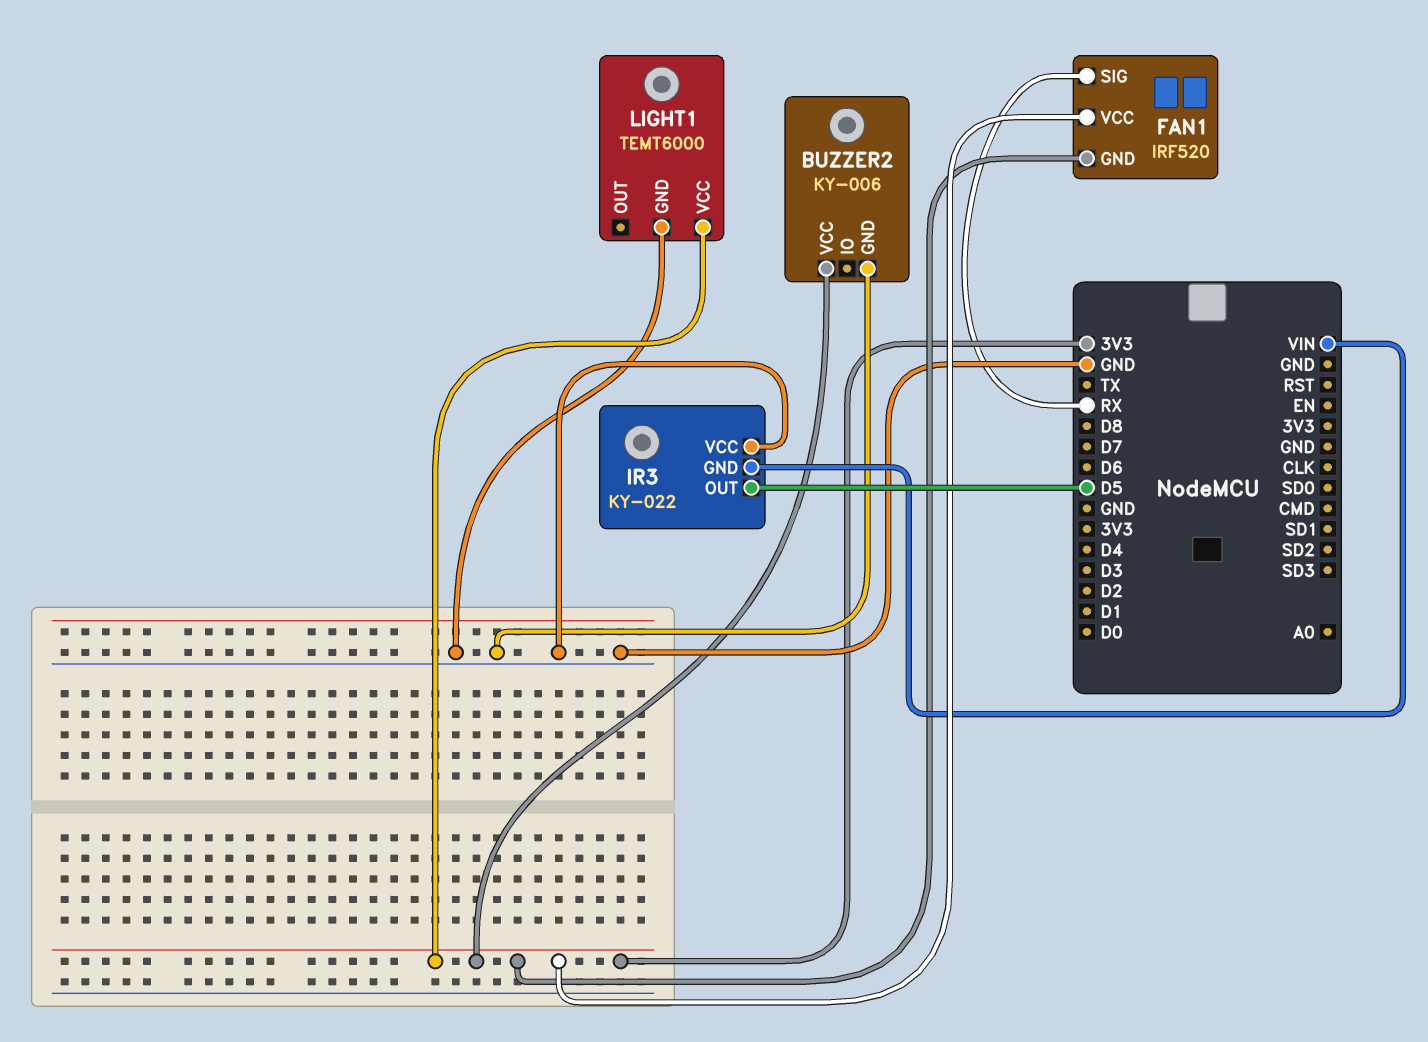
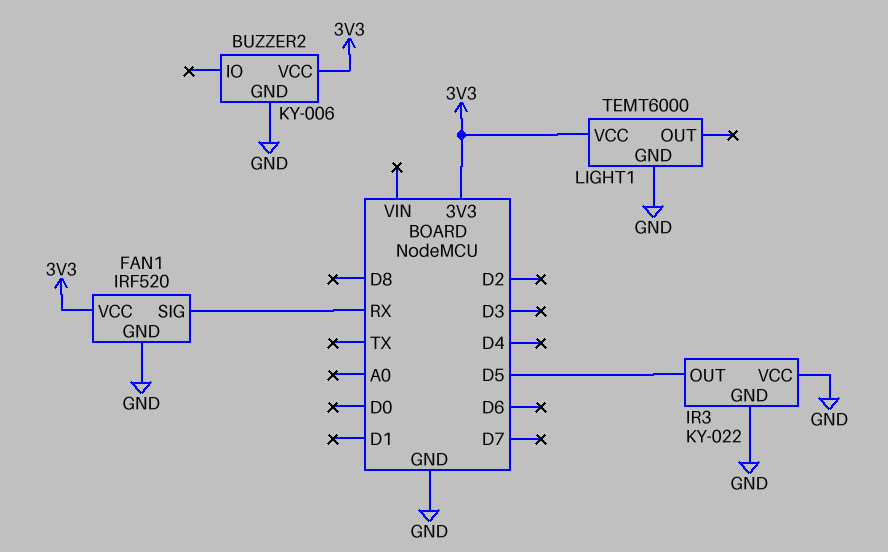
FAN1 pin GND: 3V3 -> GND
IR3 pin GND: VIN -> GND

